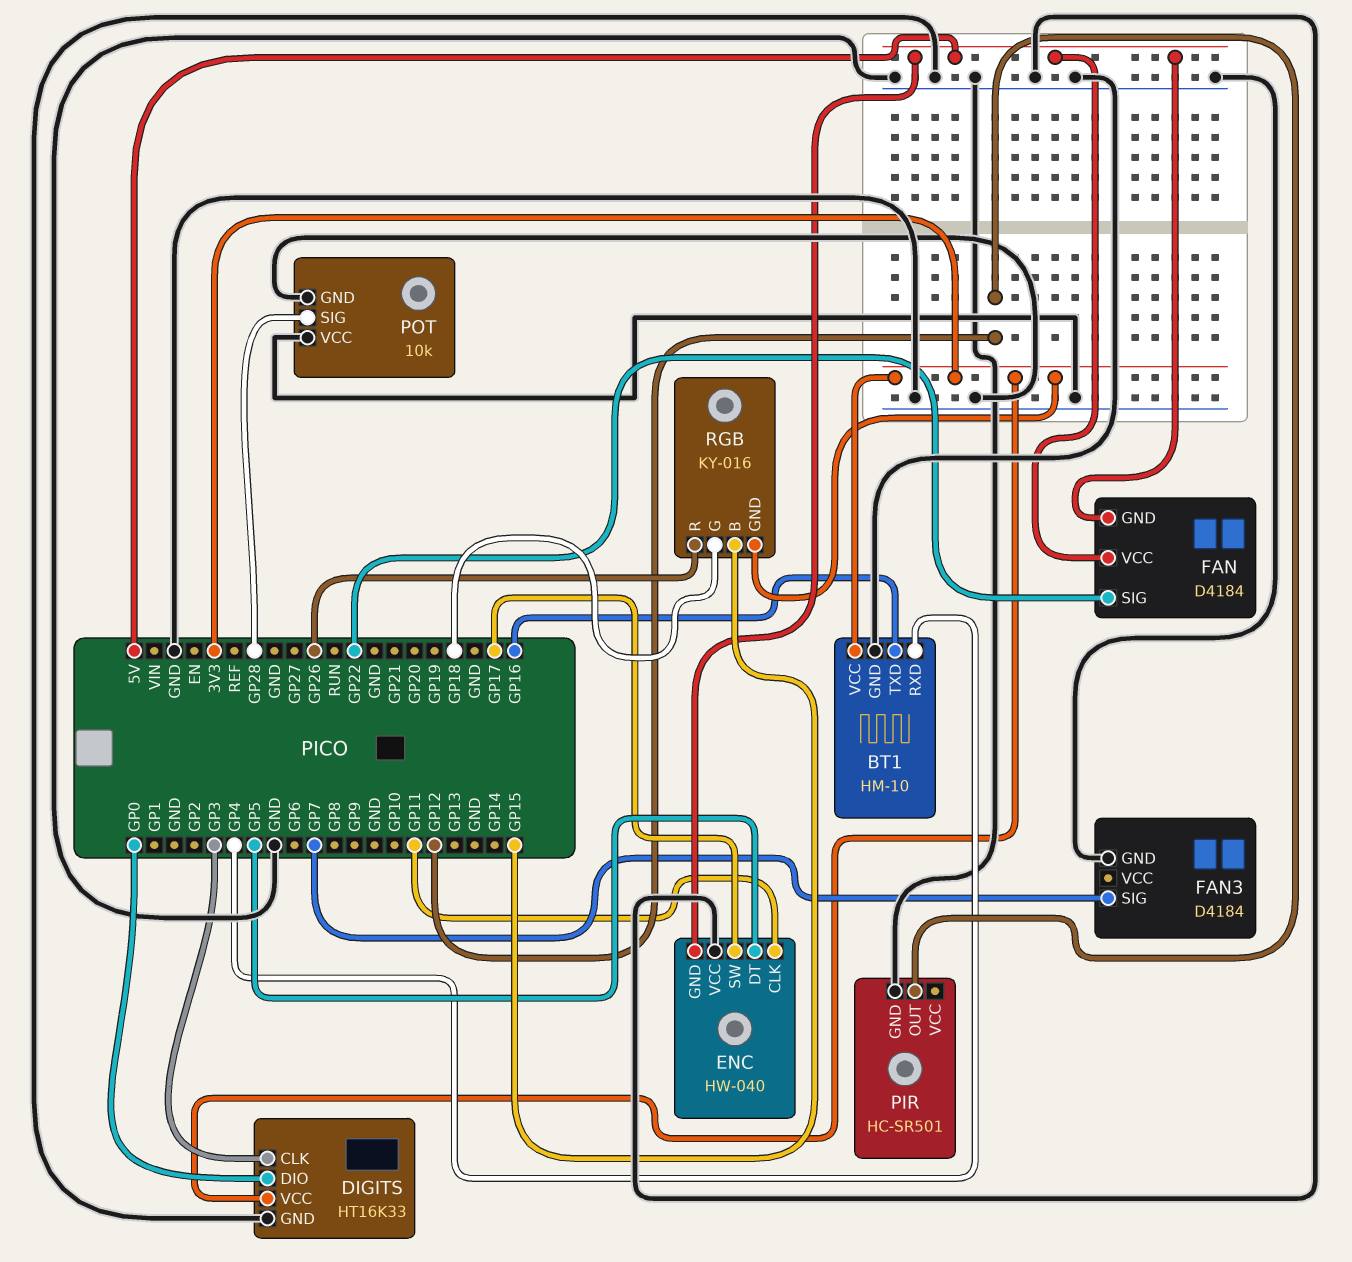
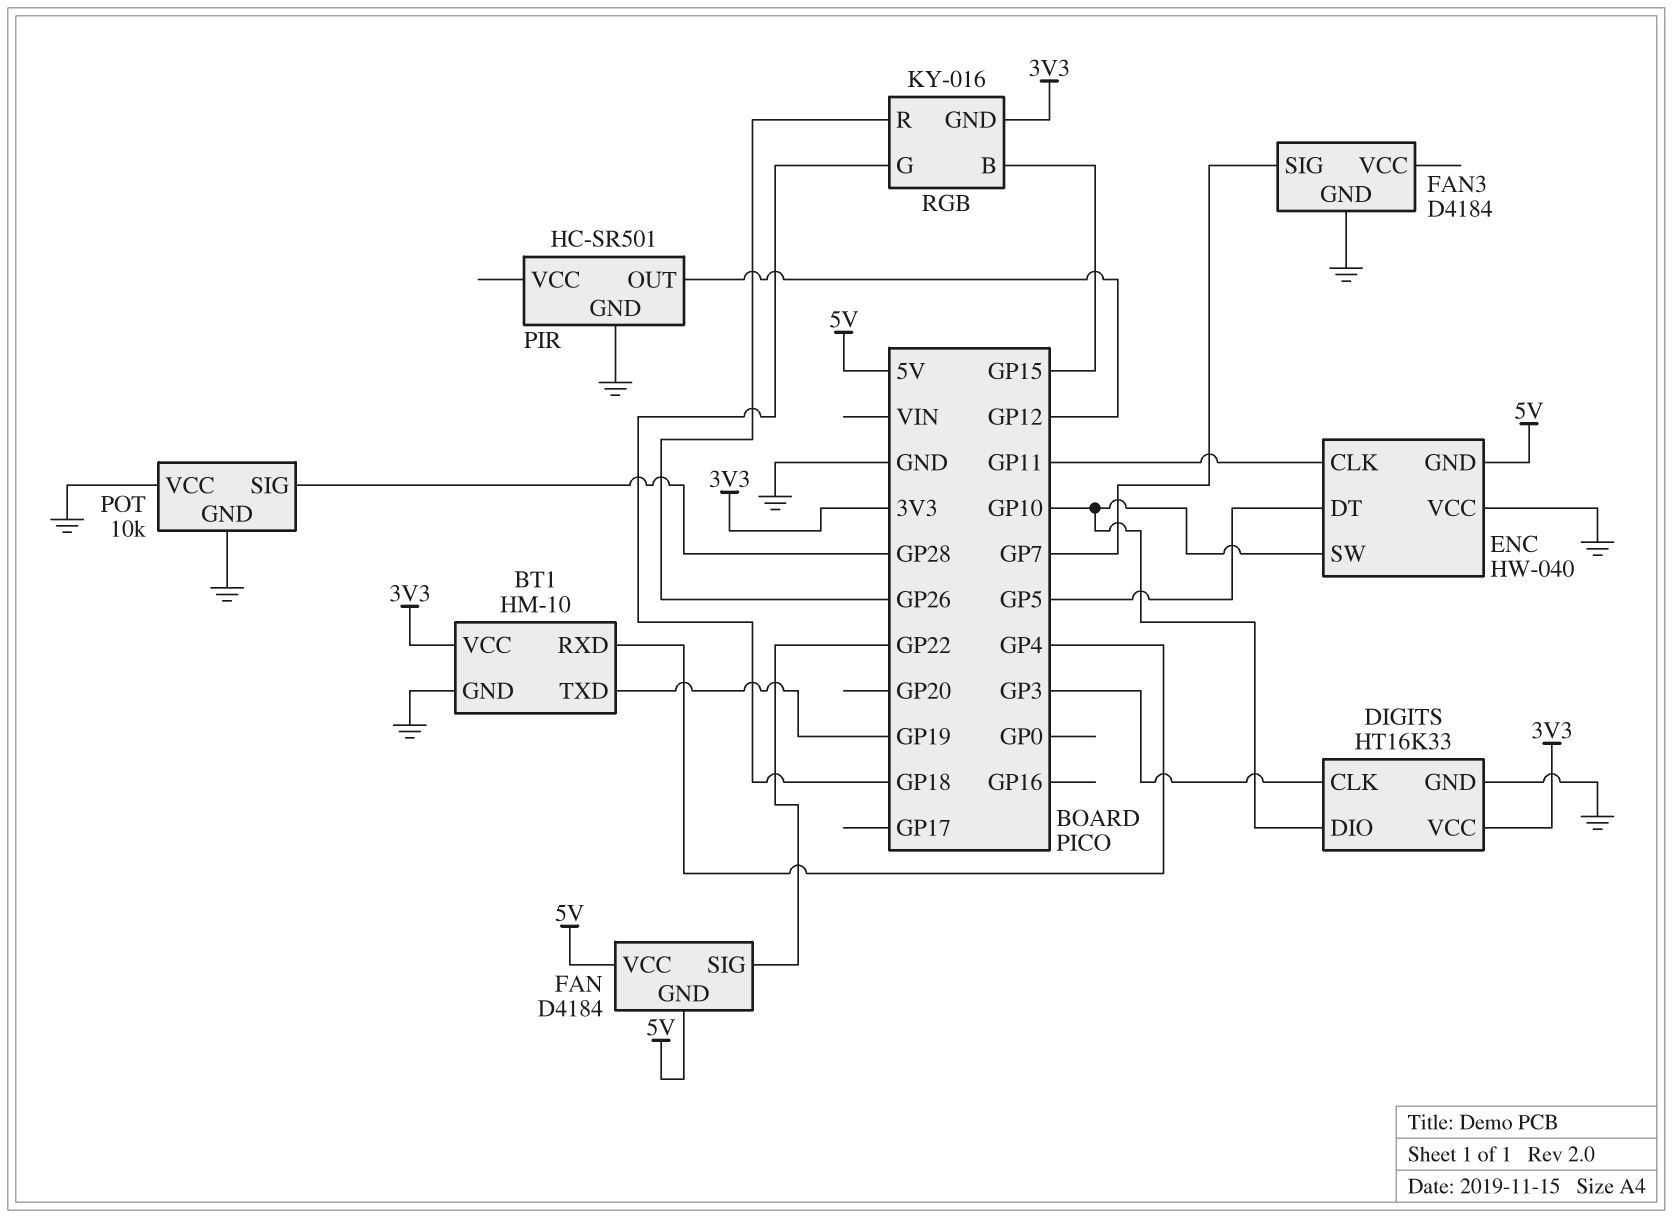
BT1 pin TXD: GP16 -> GP19
DIGITS pin DIO: GP0 -> GP10
ENC pin SW: GP17 -> GP10

